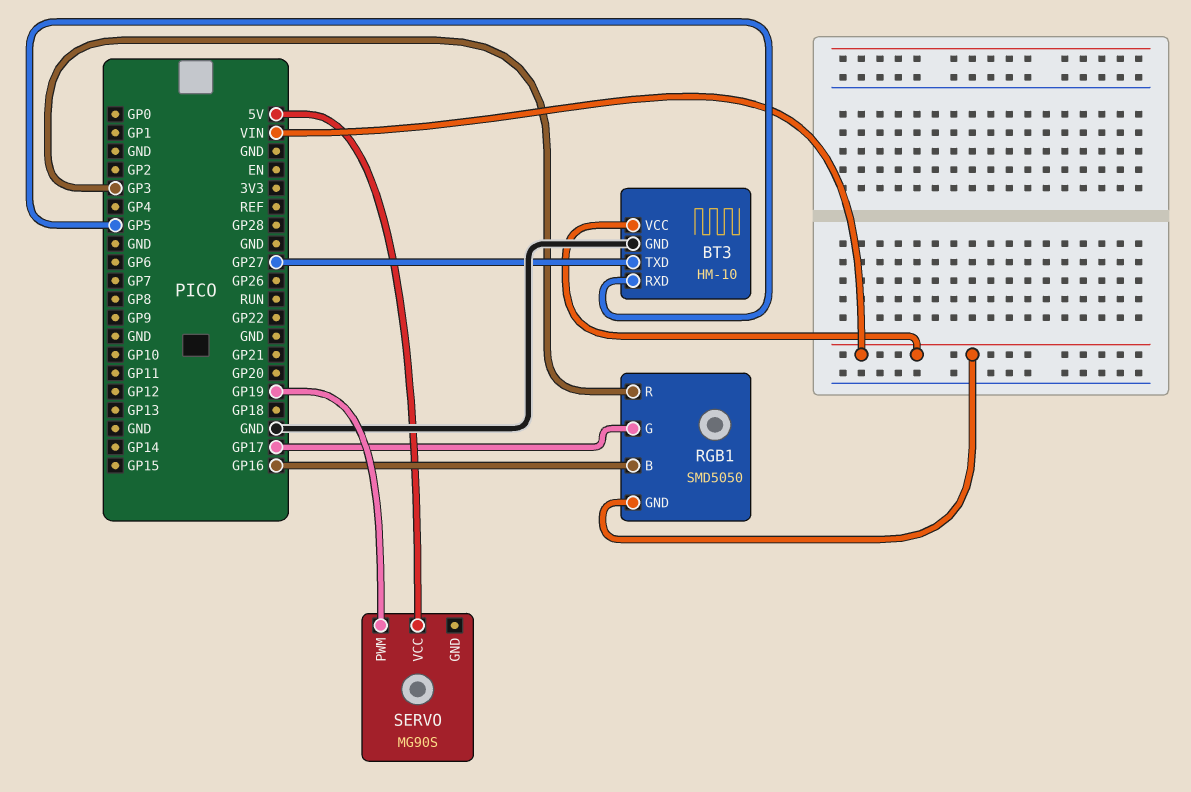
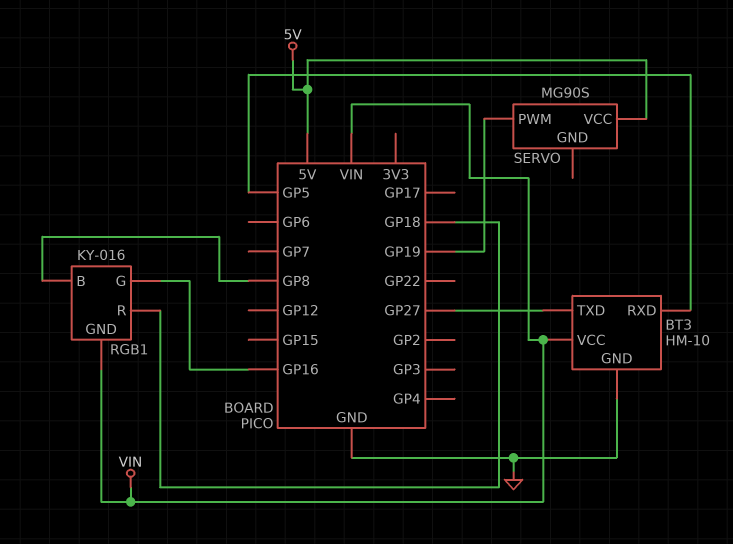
RGB1: SMD5050 -> KY-016
RGB1 pin B: GP16 -> GP8
RGB1 pin G: GP17 -> GP16
RGB1 pin R: GP3 -> GP18

